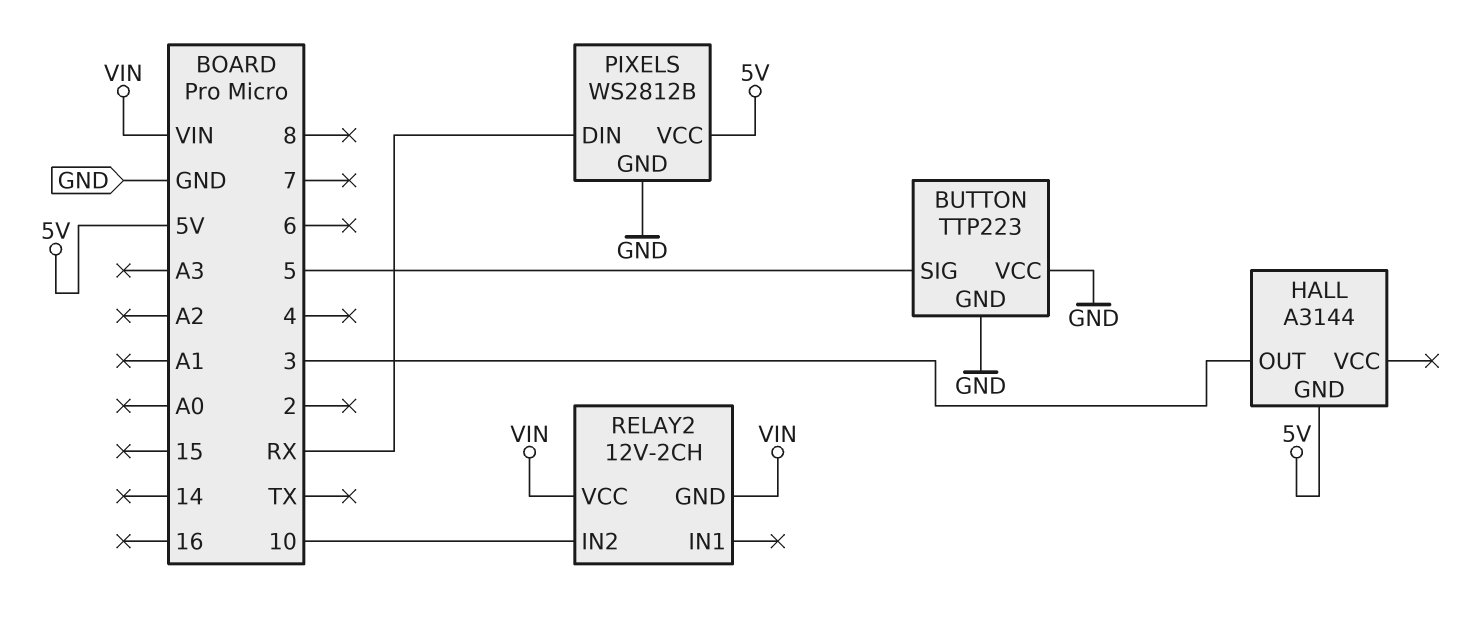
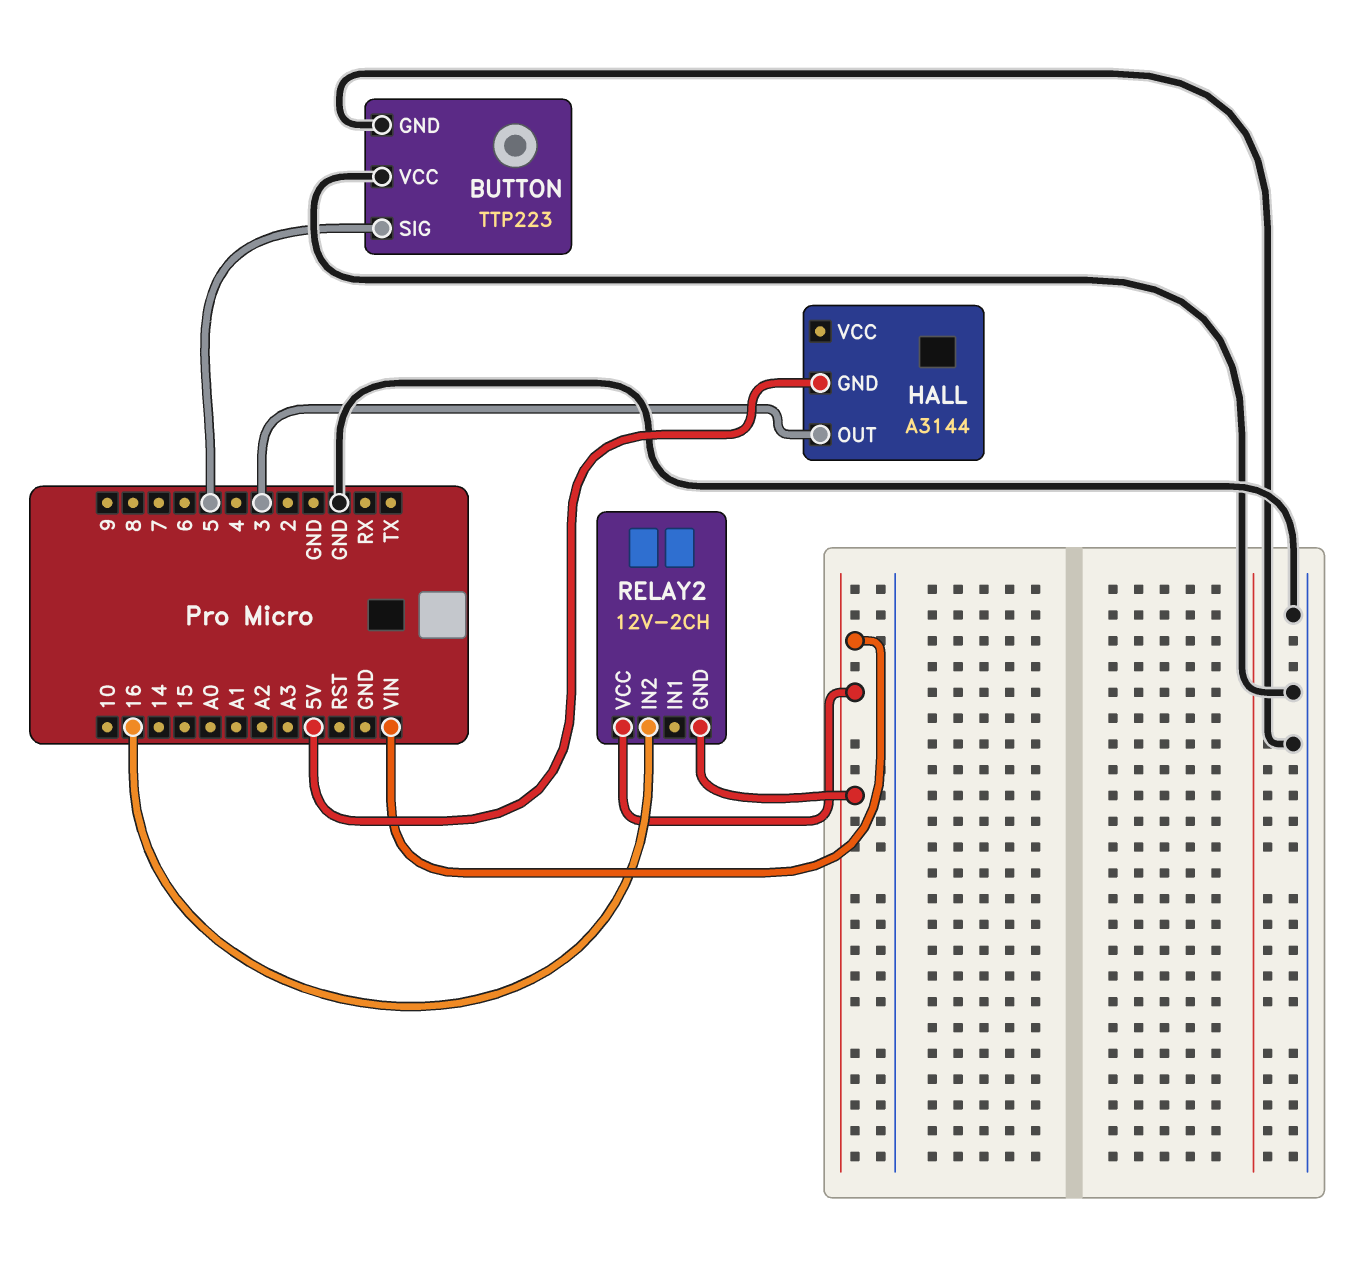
PIXELS: WS2812B -> none
PIXELS pin DIN: RX -> none
PIXELS pin GND: GND -> none
PIXELS pin VCC: 5V -> none
RELAY2 pin IN2: 10 -> 16

